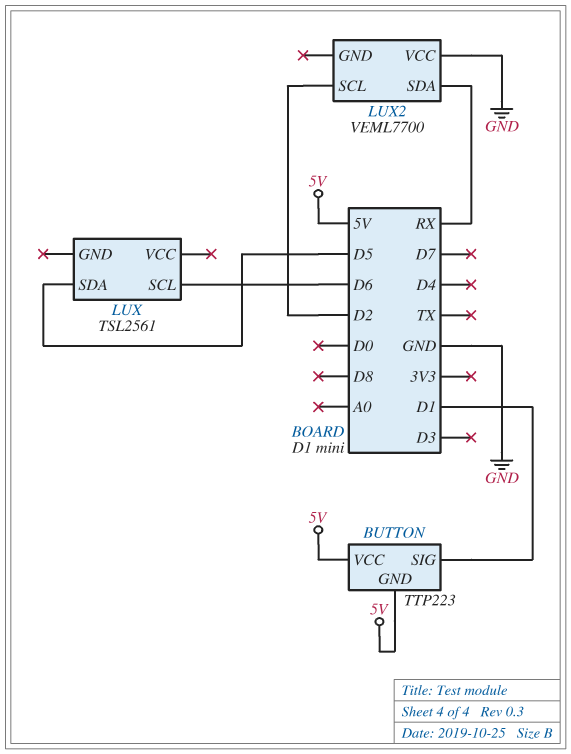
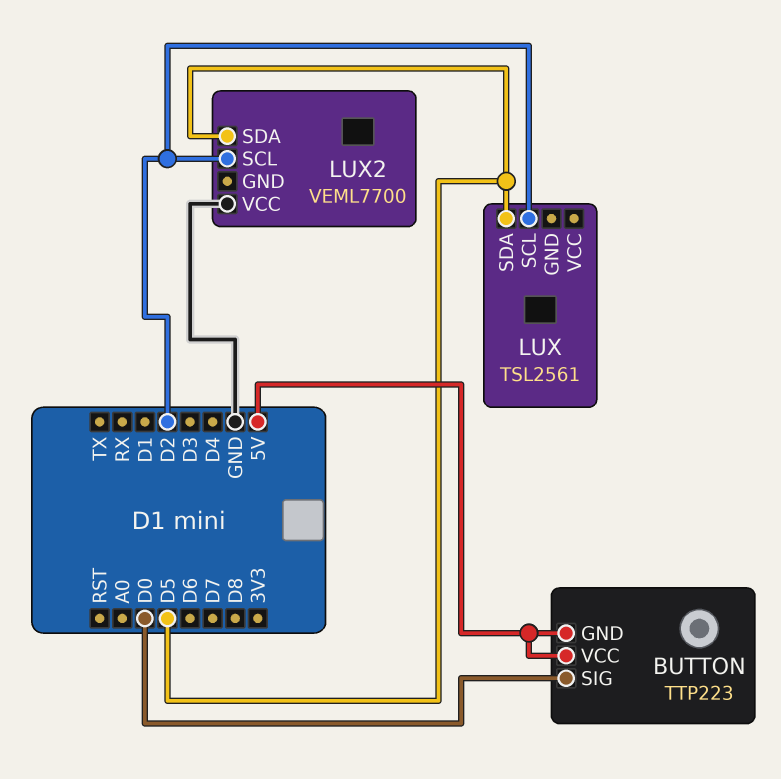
BUTTON pin SIG: D1 -> D0
LUX pin SCL: D6 -> D2
LUX2 pin SDA: RX -> D5

